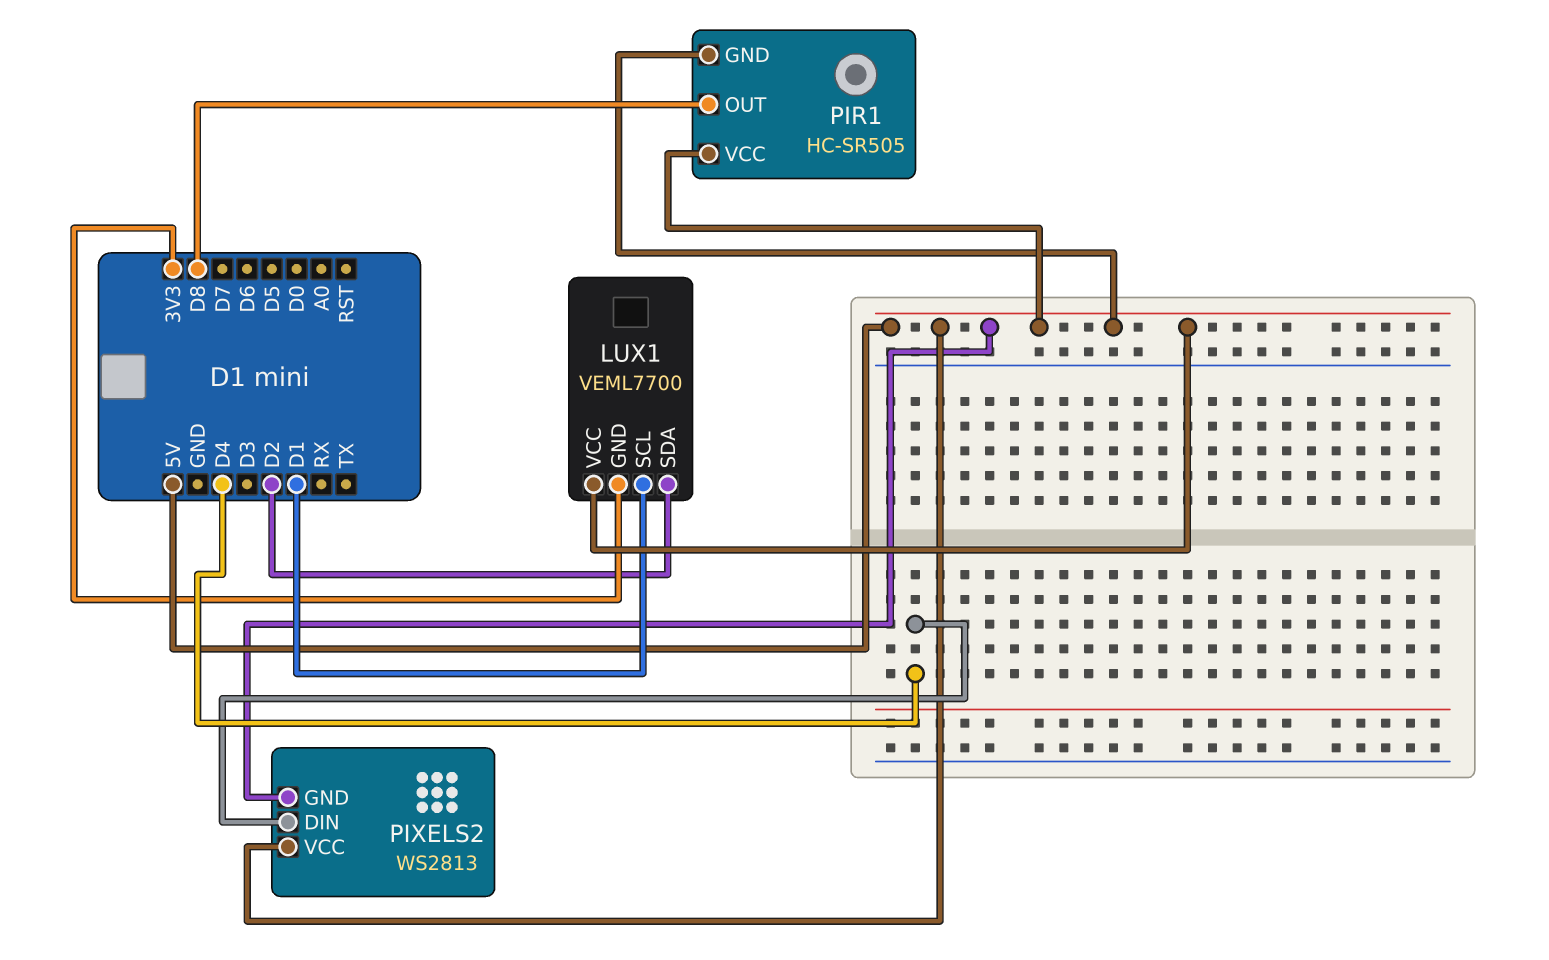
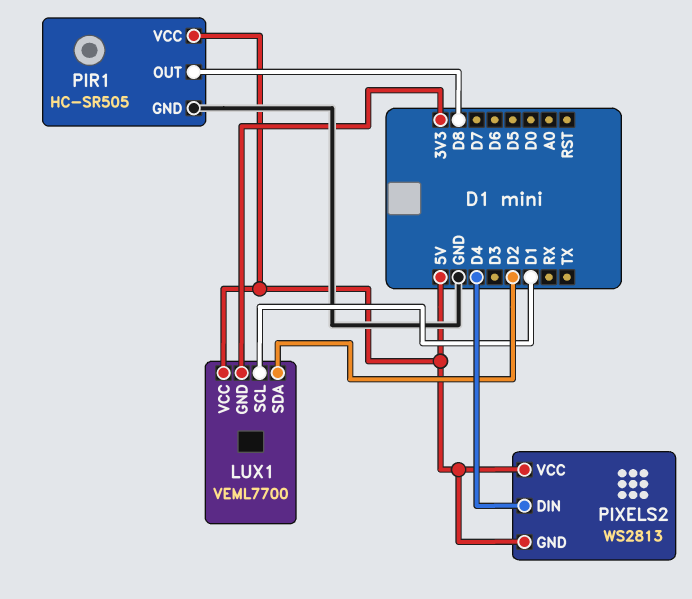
PIR1 pin GND: 5V -> GND

